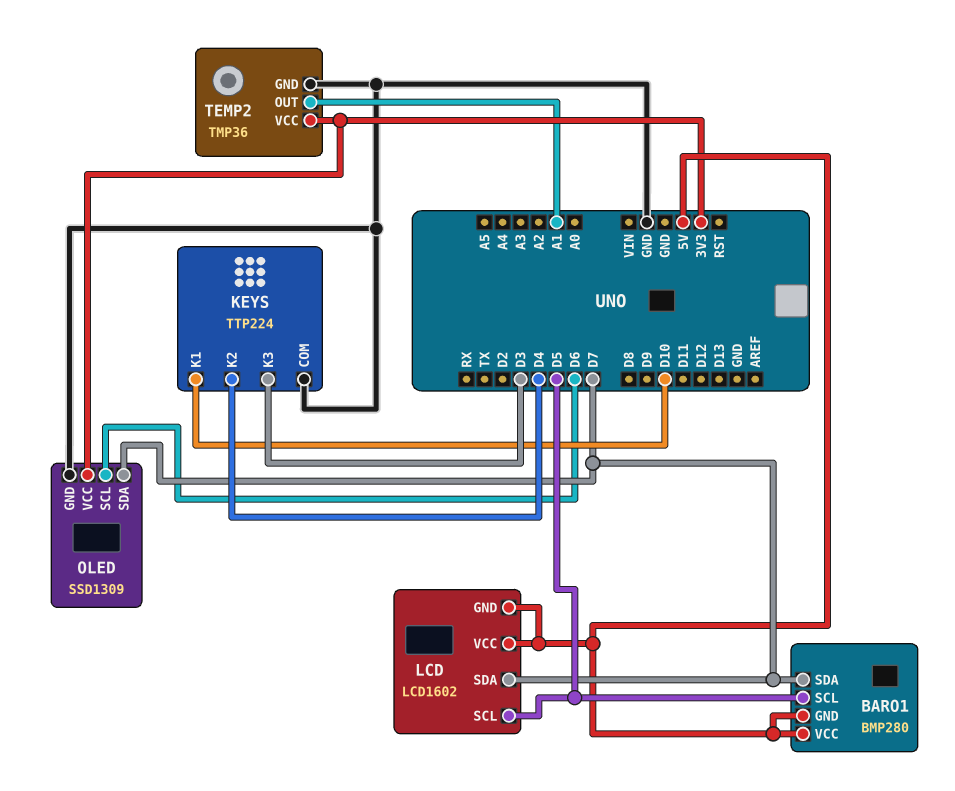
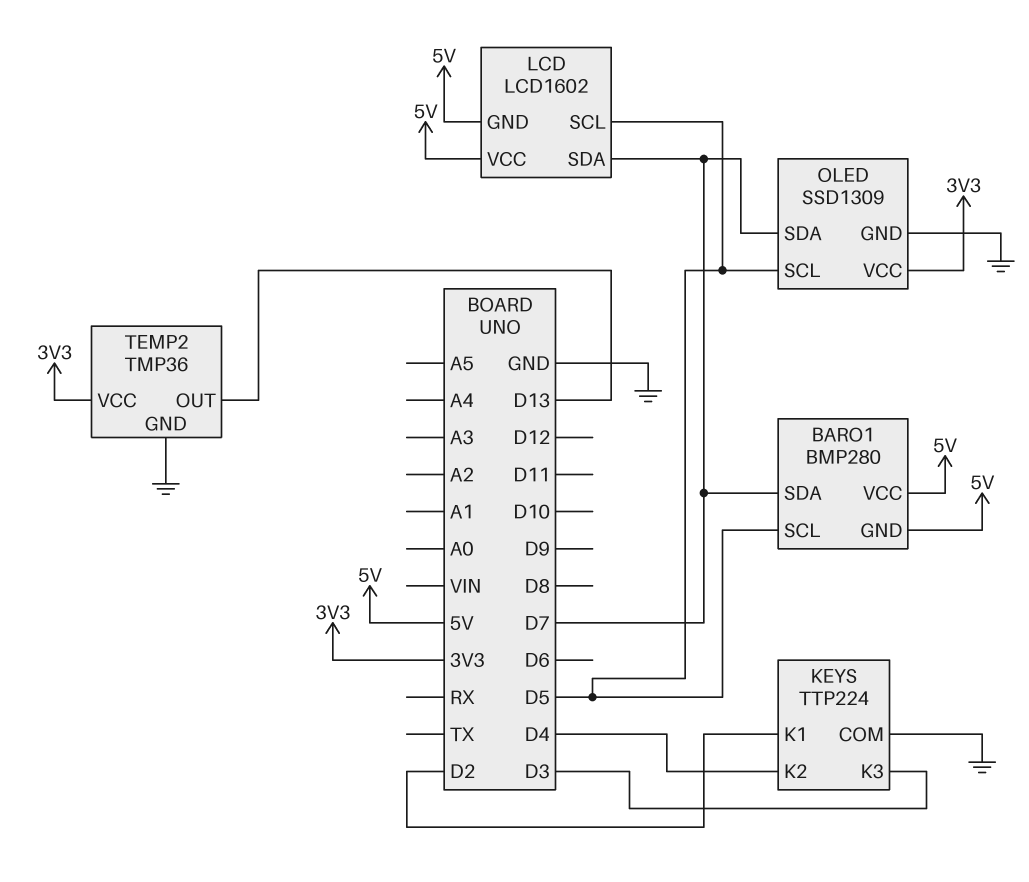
KEYS pin K1: D10 -> D2
OLED pin SCL: D6 -> D5
TEMP2 pin OUT: A1 -> D13

